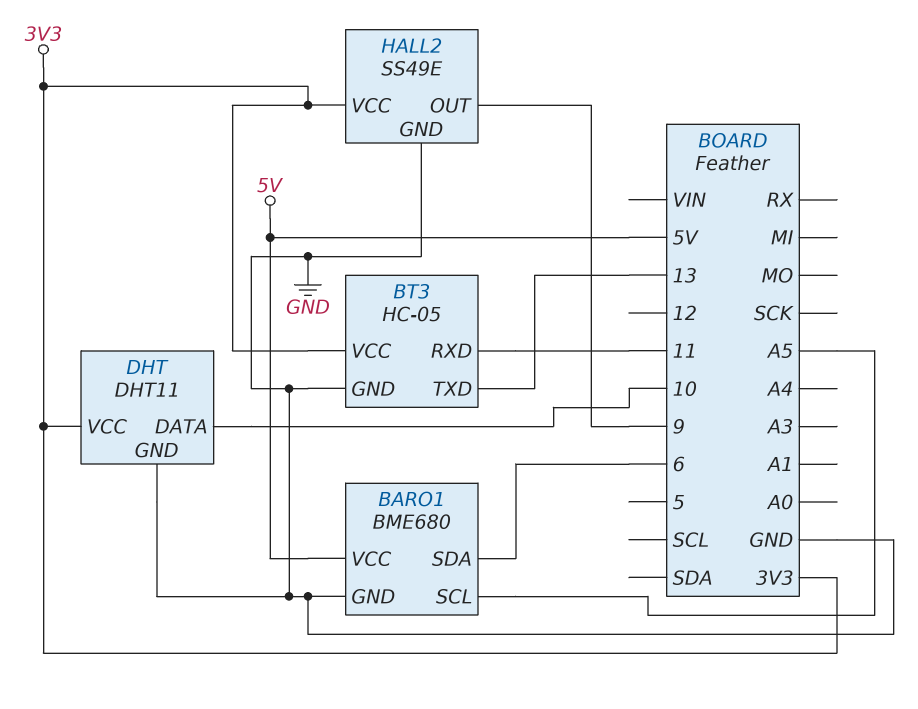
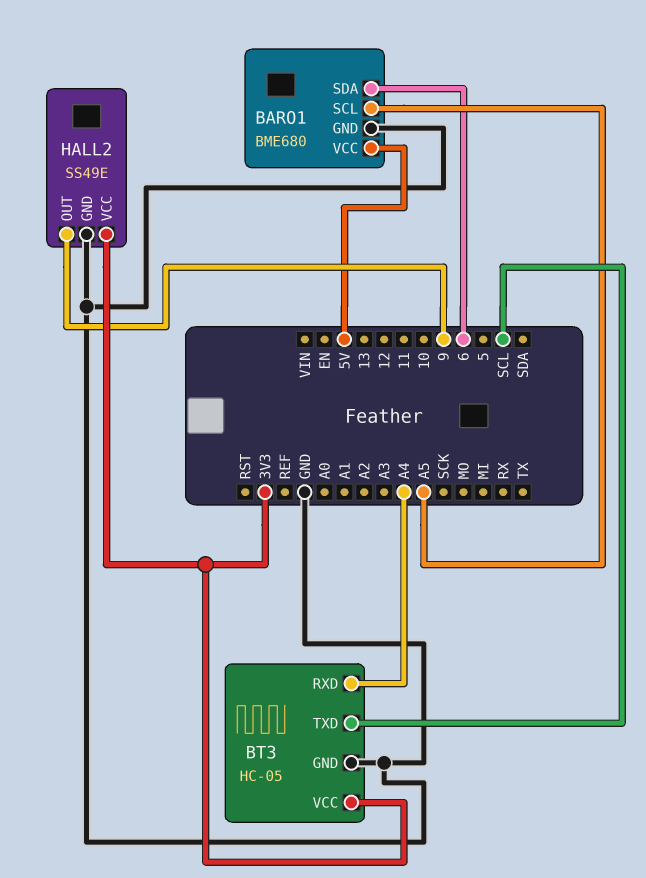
BT3 pin RXD: 11 -> A4
BT3 pin TXD: 13 -> SCL
DHT: DHT11 -> none
DHT pin DATA: 10 -> none
DHT pin GND: GND -> none
DHT pin VCC: 3V3 -> none

